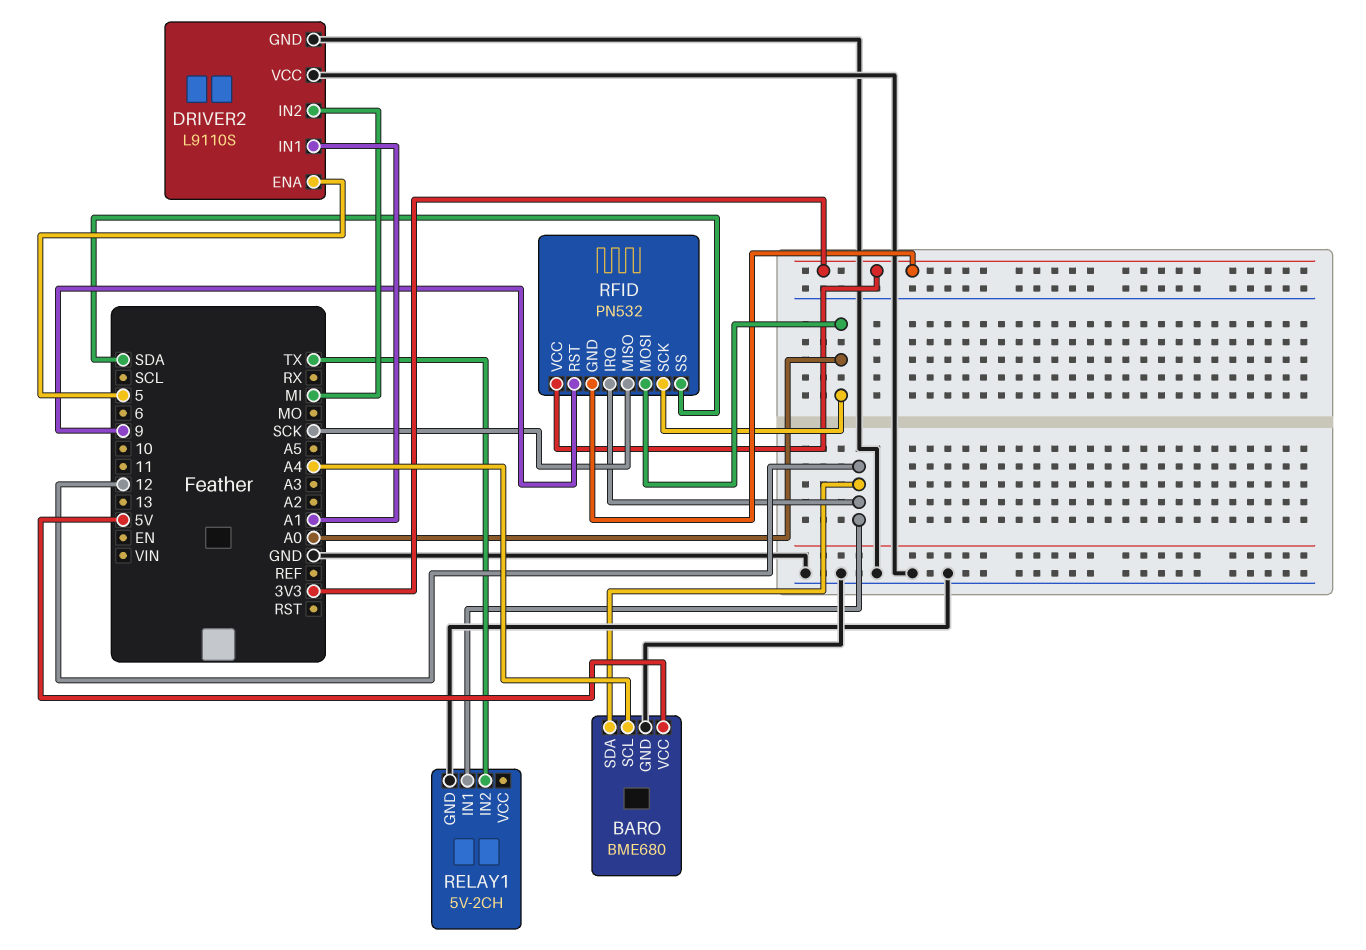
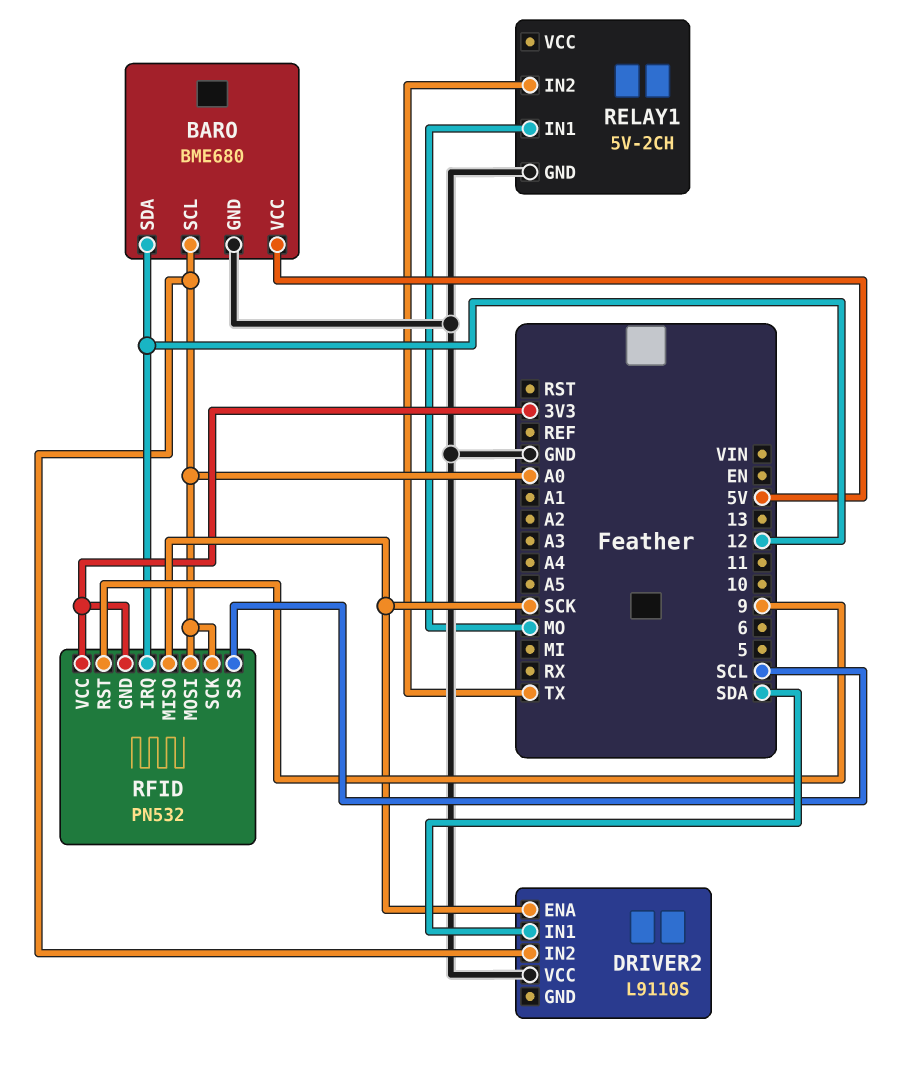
BARO pin SCL: A4 -> A0
DRIVER2 pin ENA: 5 -> SCK
DRIVER2 pin GND: GND -> none
DRIVER2 pin IN1: A1 -> SDA
DRIVER2 pin IN2: MI -> A0
RELAY1 pin IN1: 12 -> MO
RFID pin SS: SDA -> SCL

